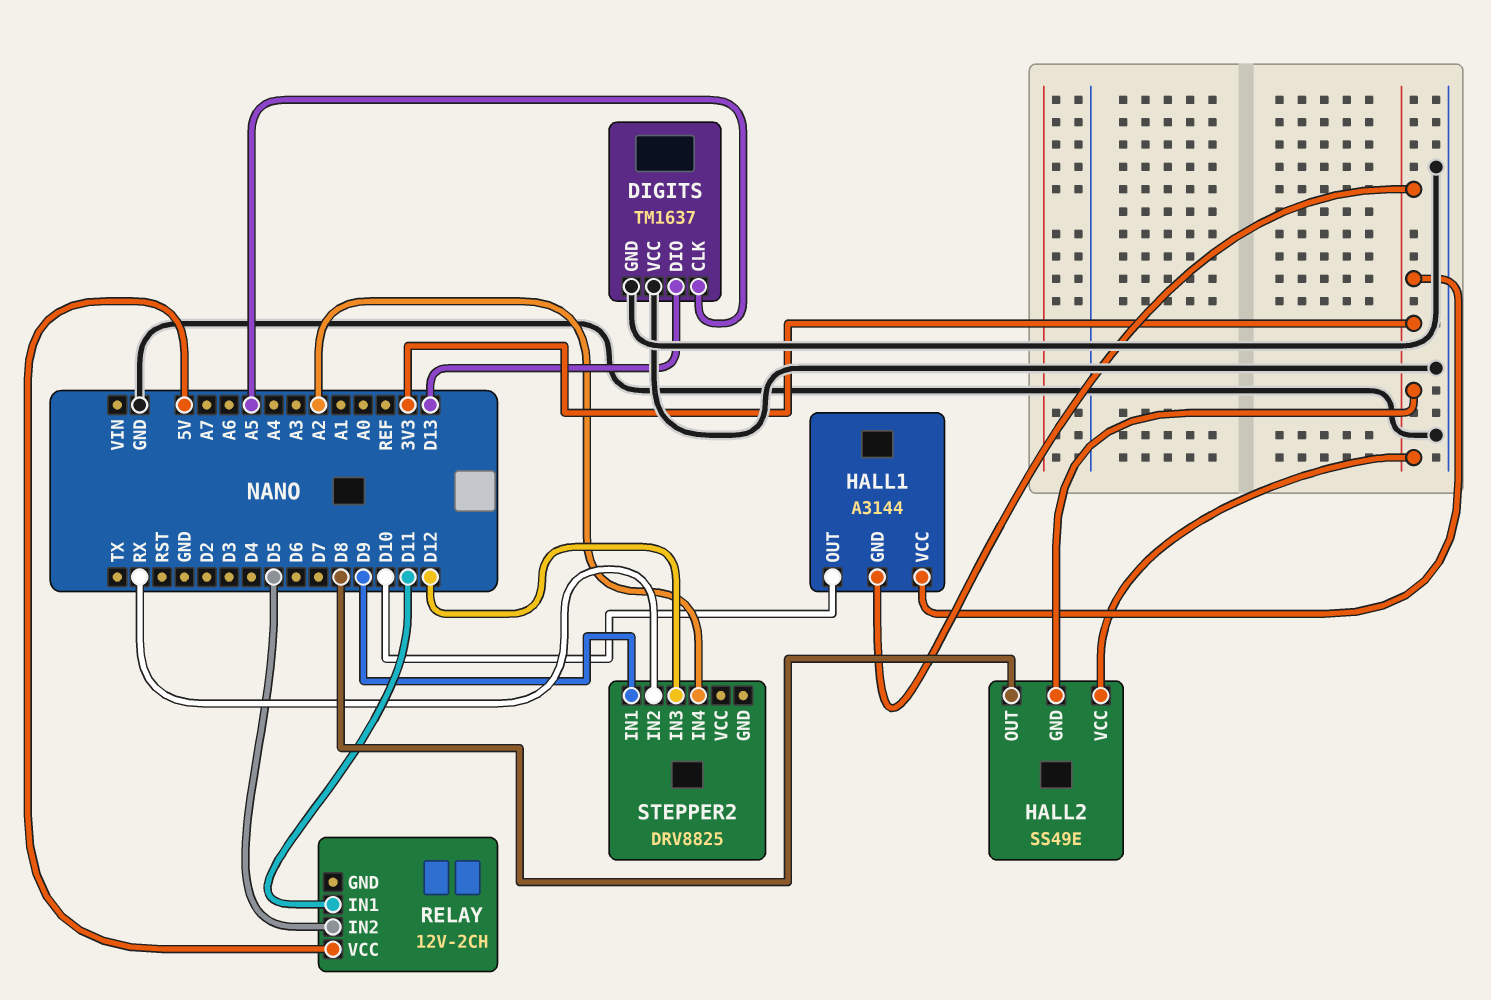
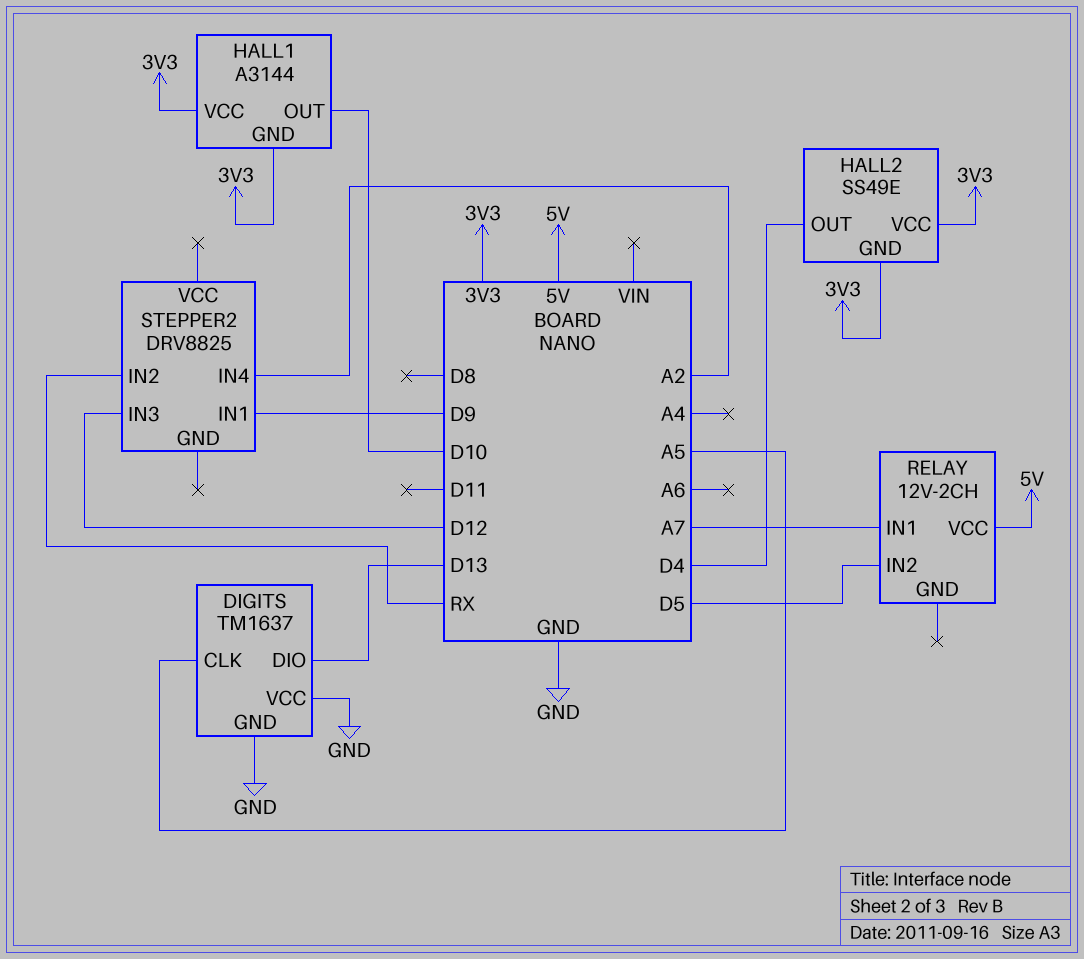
HALL2 pin OUT: D8 -> D4
RELAY pin IN1: D11 -> A7

